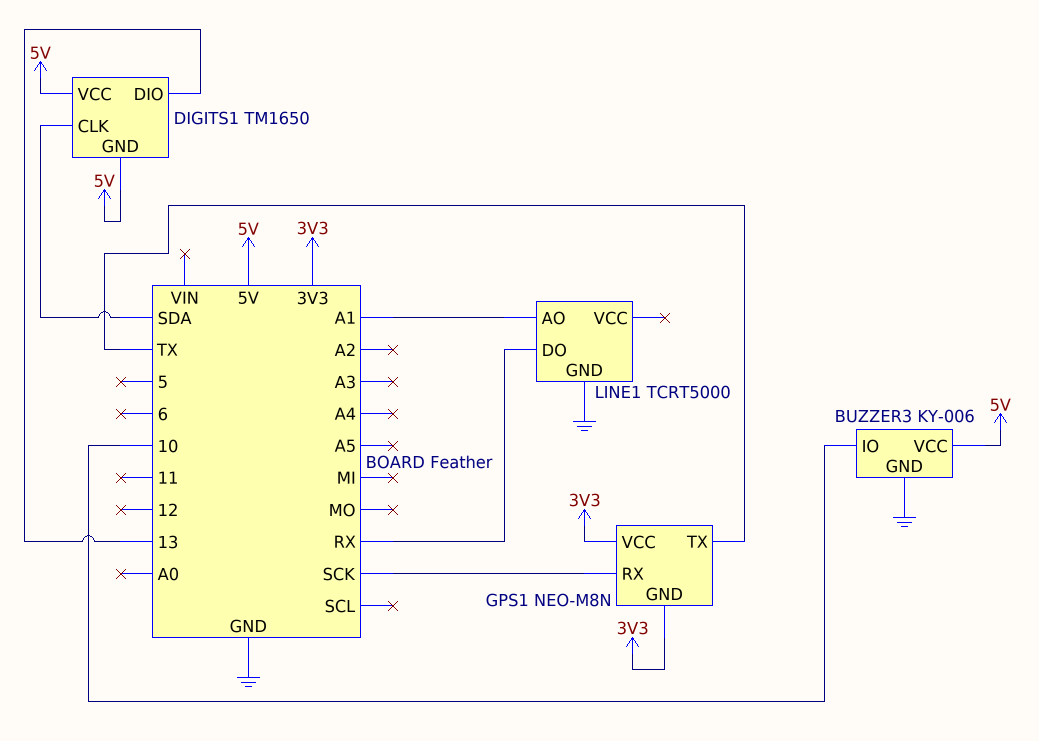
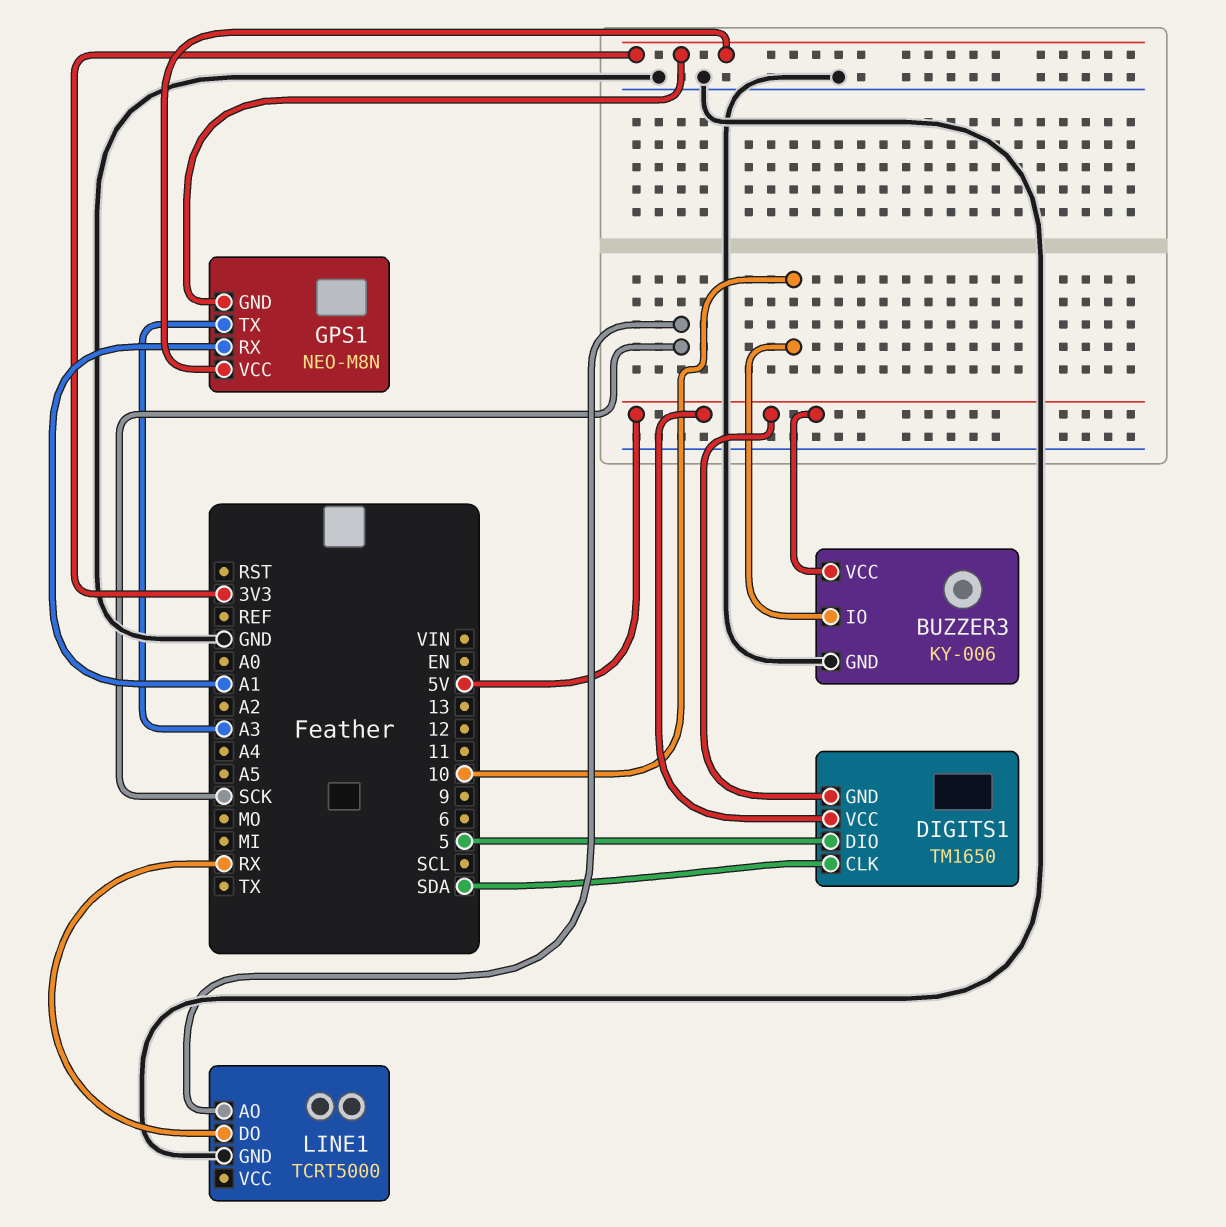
DIGITS1 pin DIO: 13 -> 5
GPS1 pin RX: SCK -> A1
GPS1 pin TX: TX -> A3
LINE1 pin AO: A1 -> SCK

